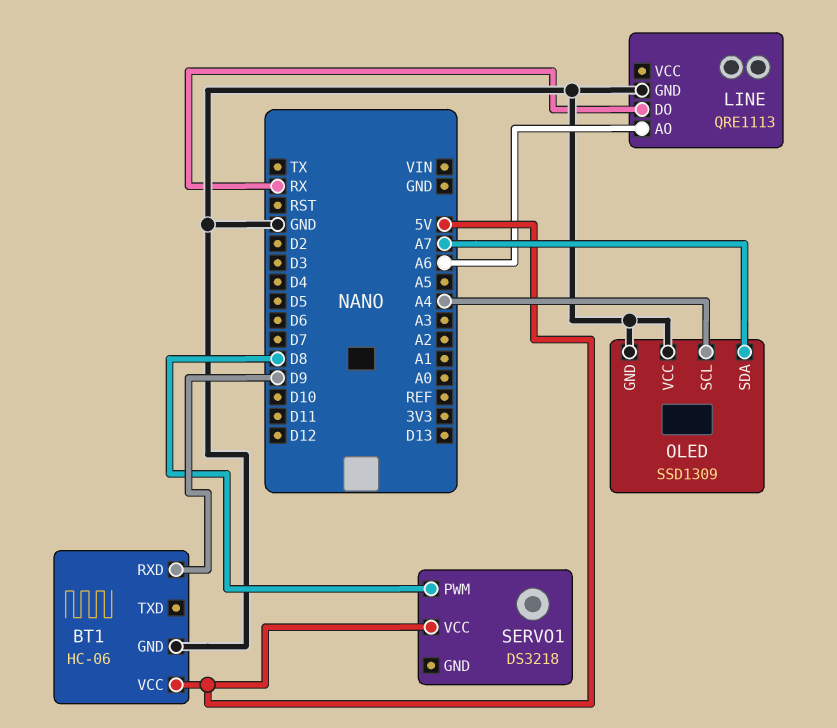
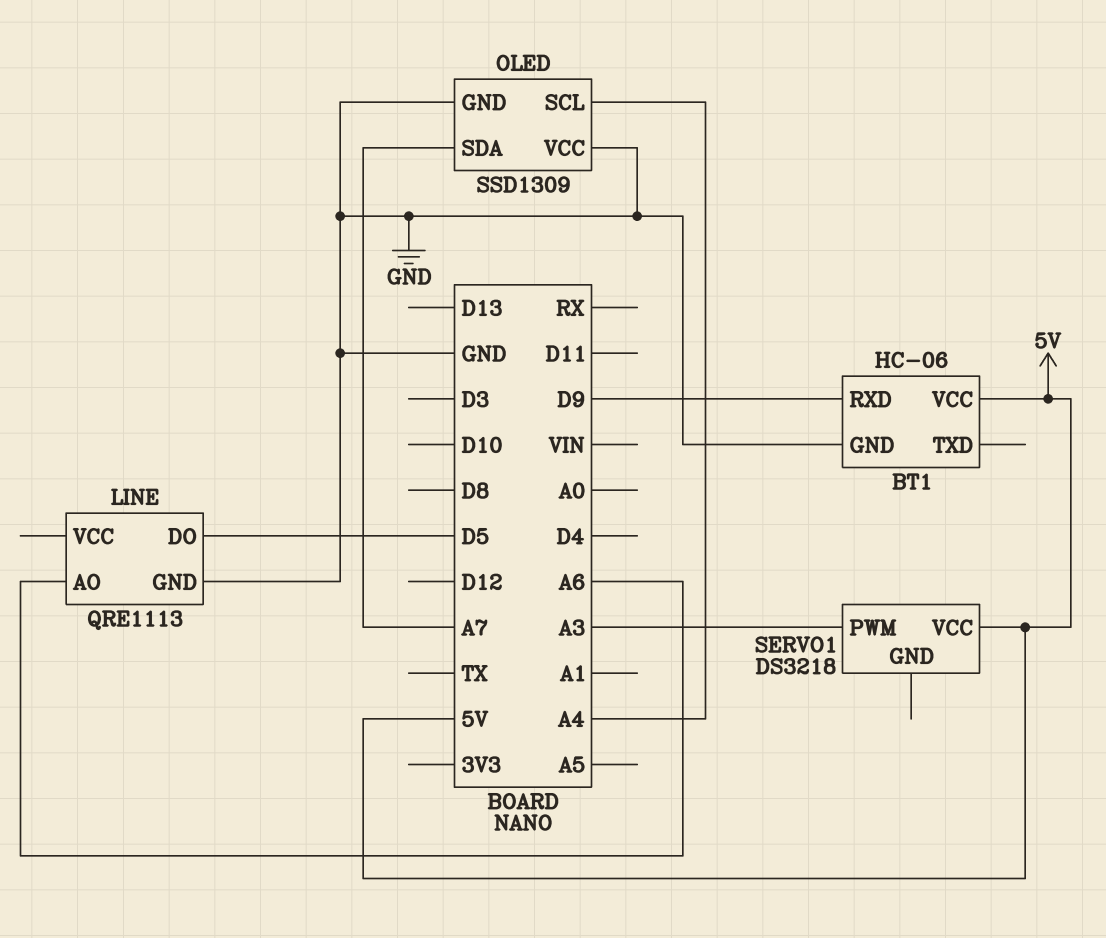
LINE pin DO: RX -> D5
SERVO1 pin PWM: D8 -> A3

